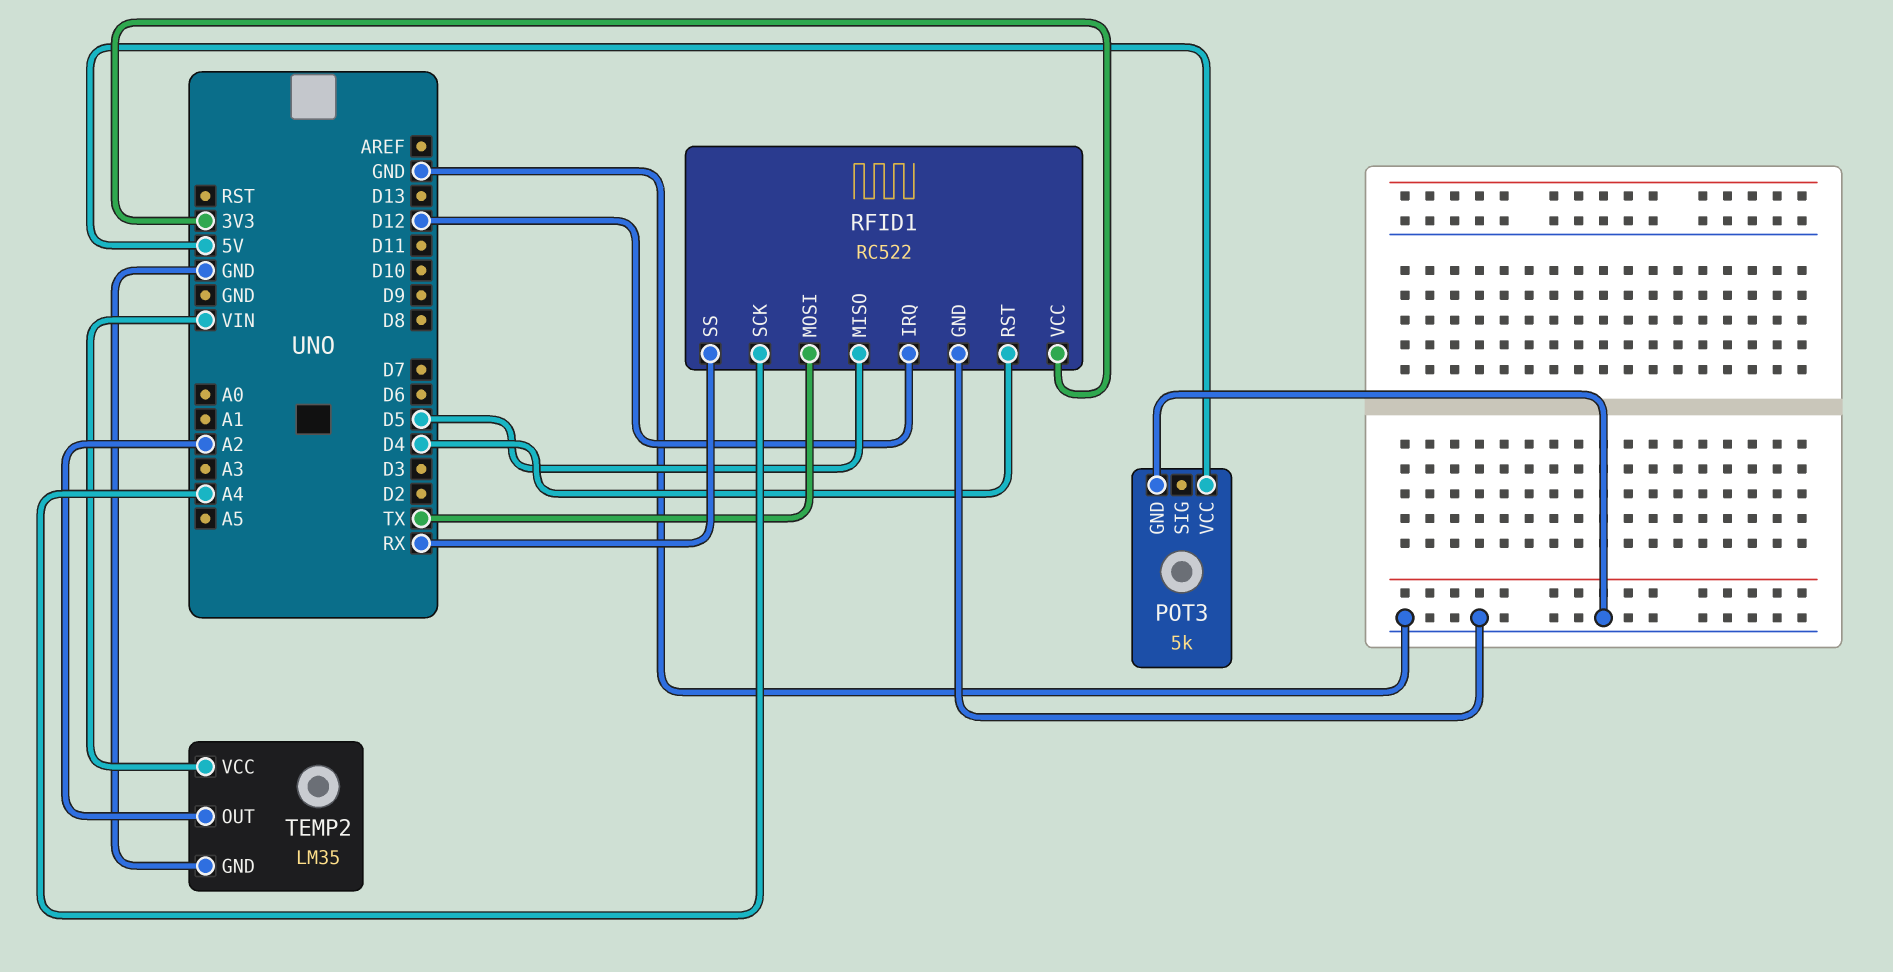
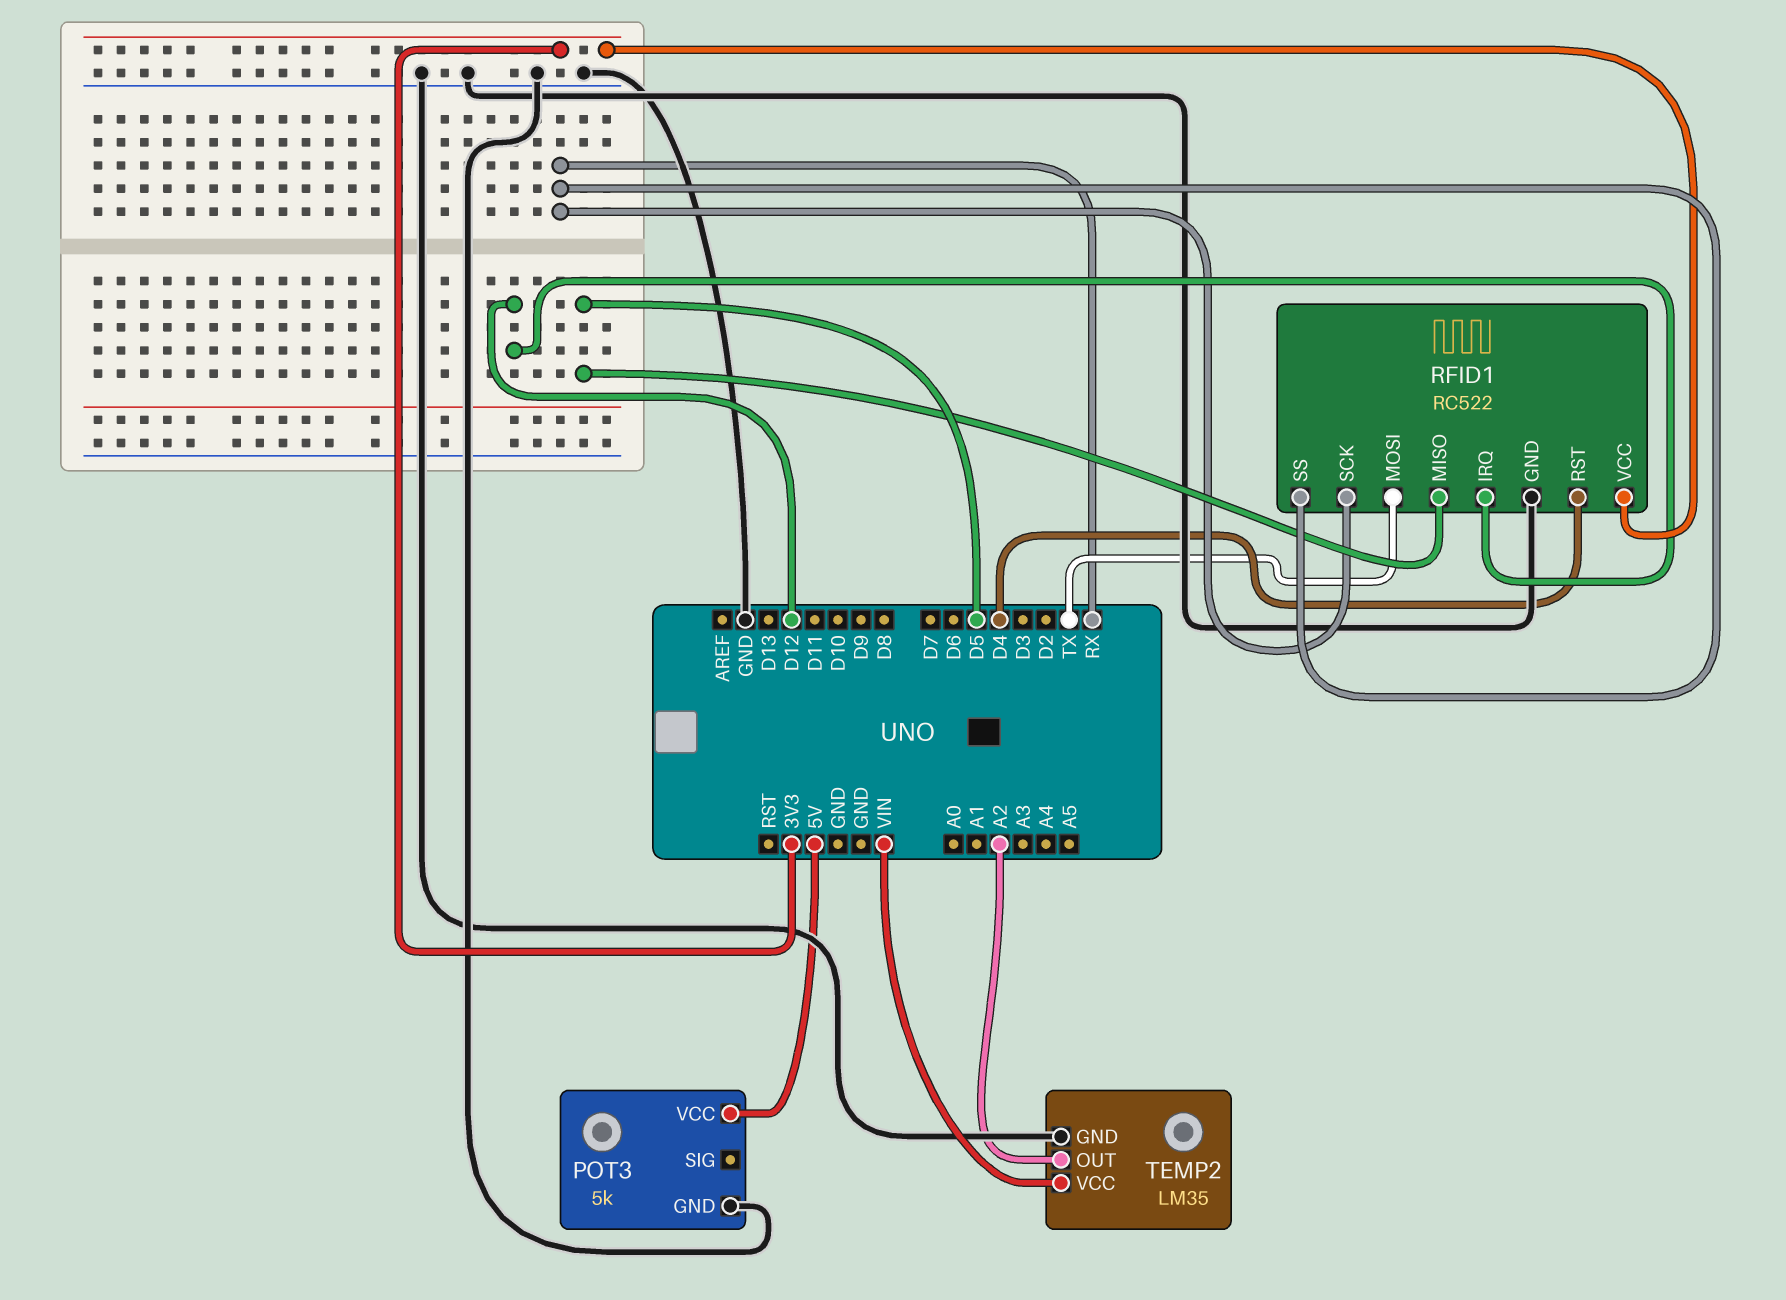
RFID1 pin SCK: A4 -> RX

